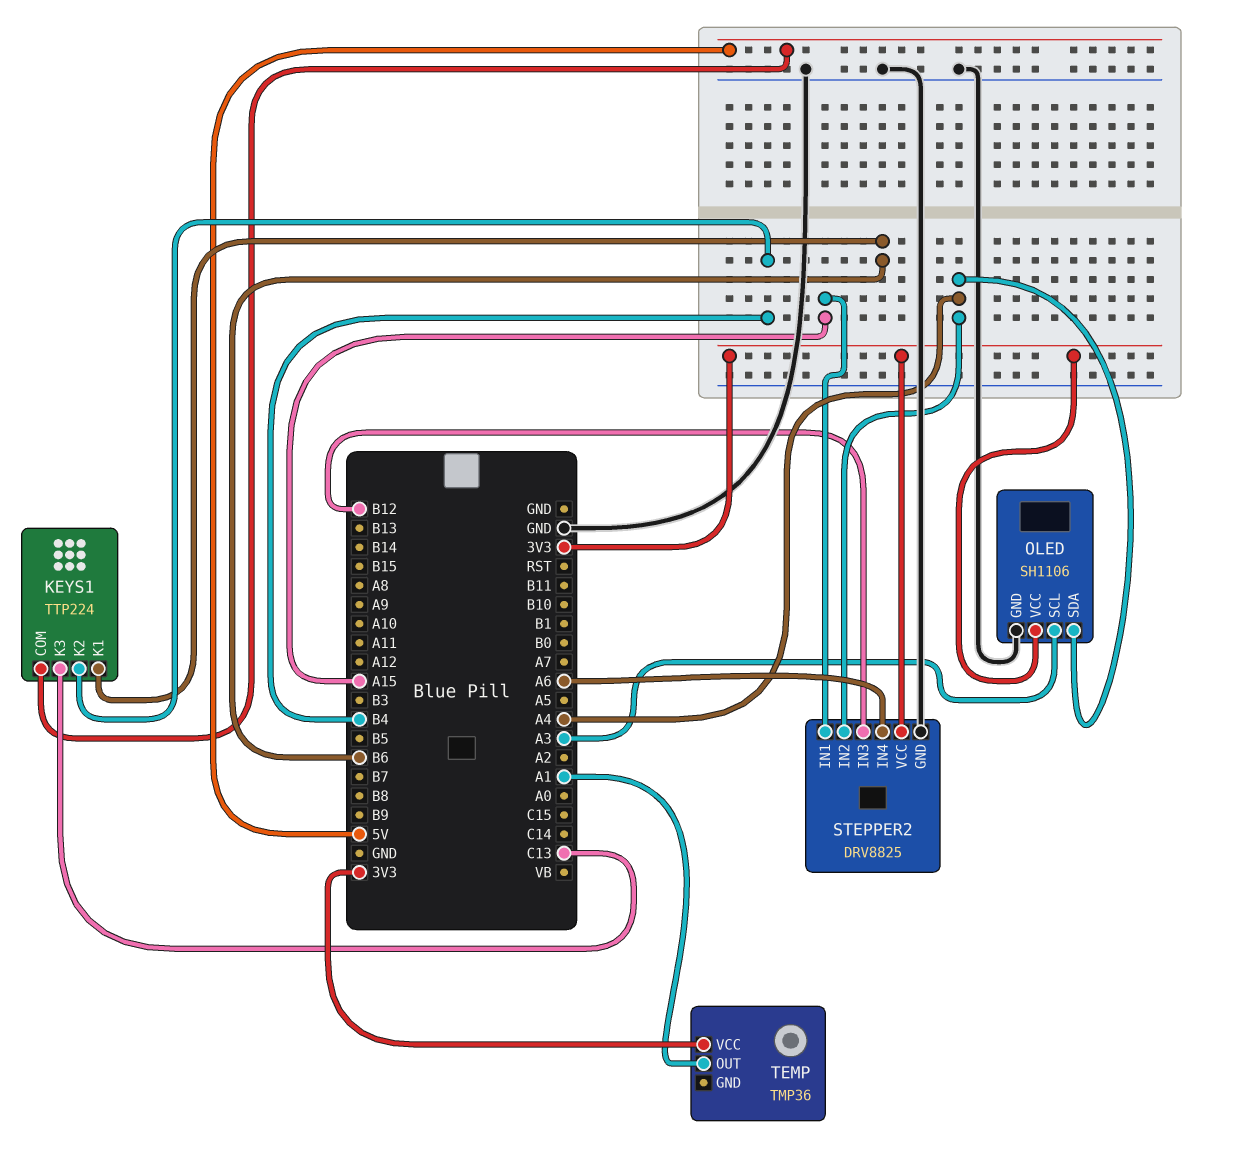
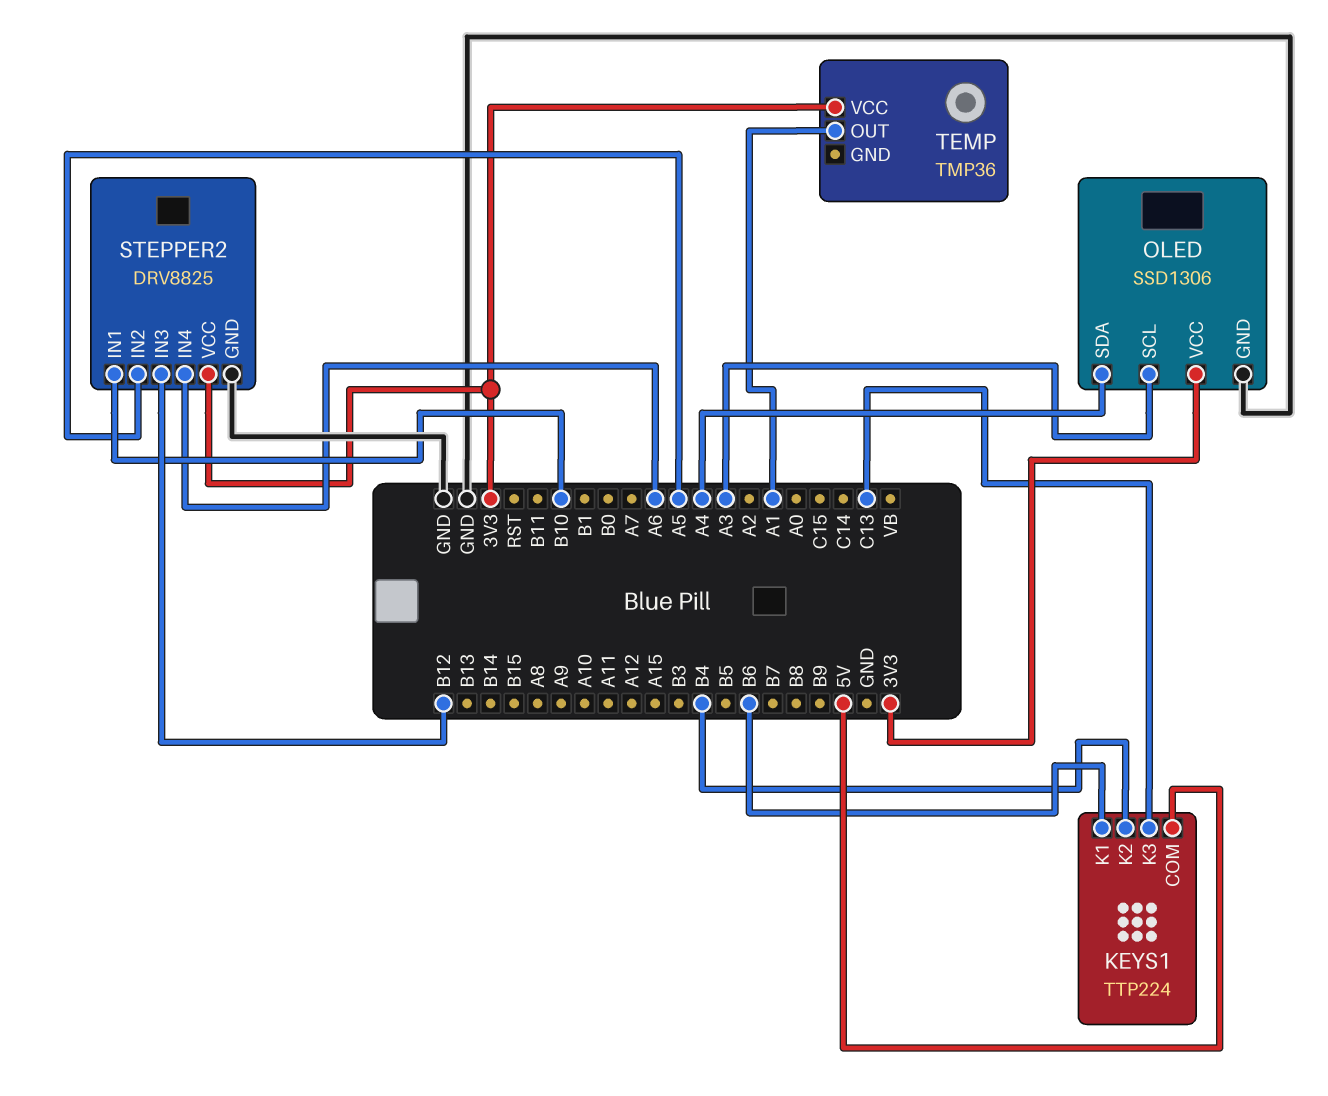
OLED: SH1106 -> SSD1306
STEPPER2 pin IN1: A15 -> B10
STEPPER2 pin IN2: A4 -> A5

